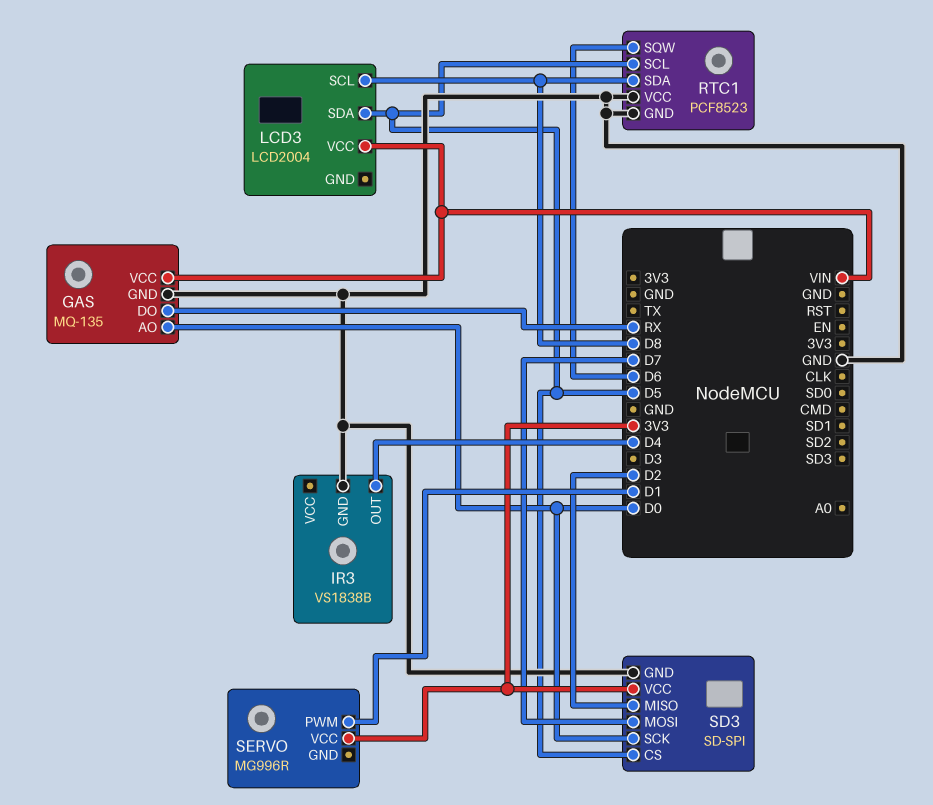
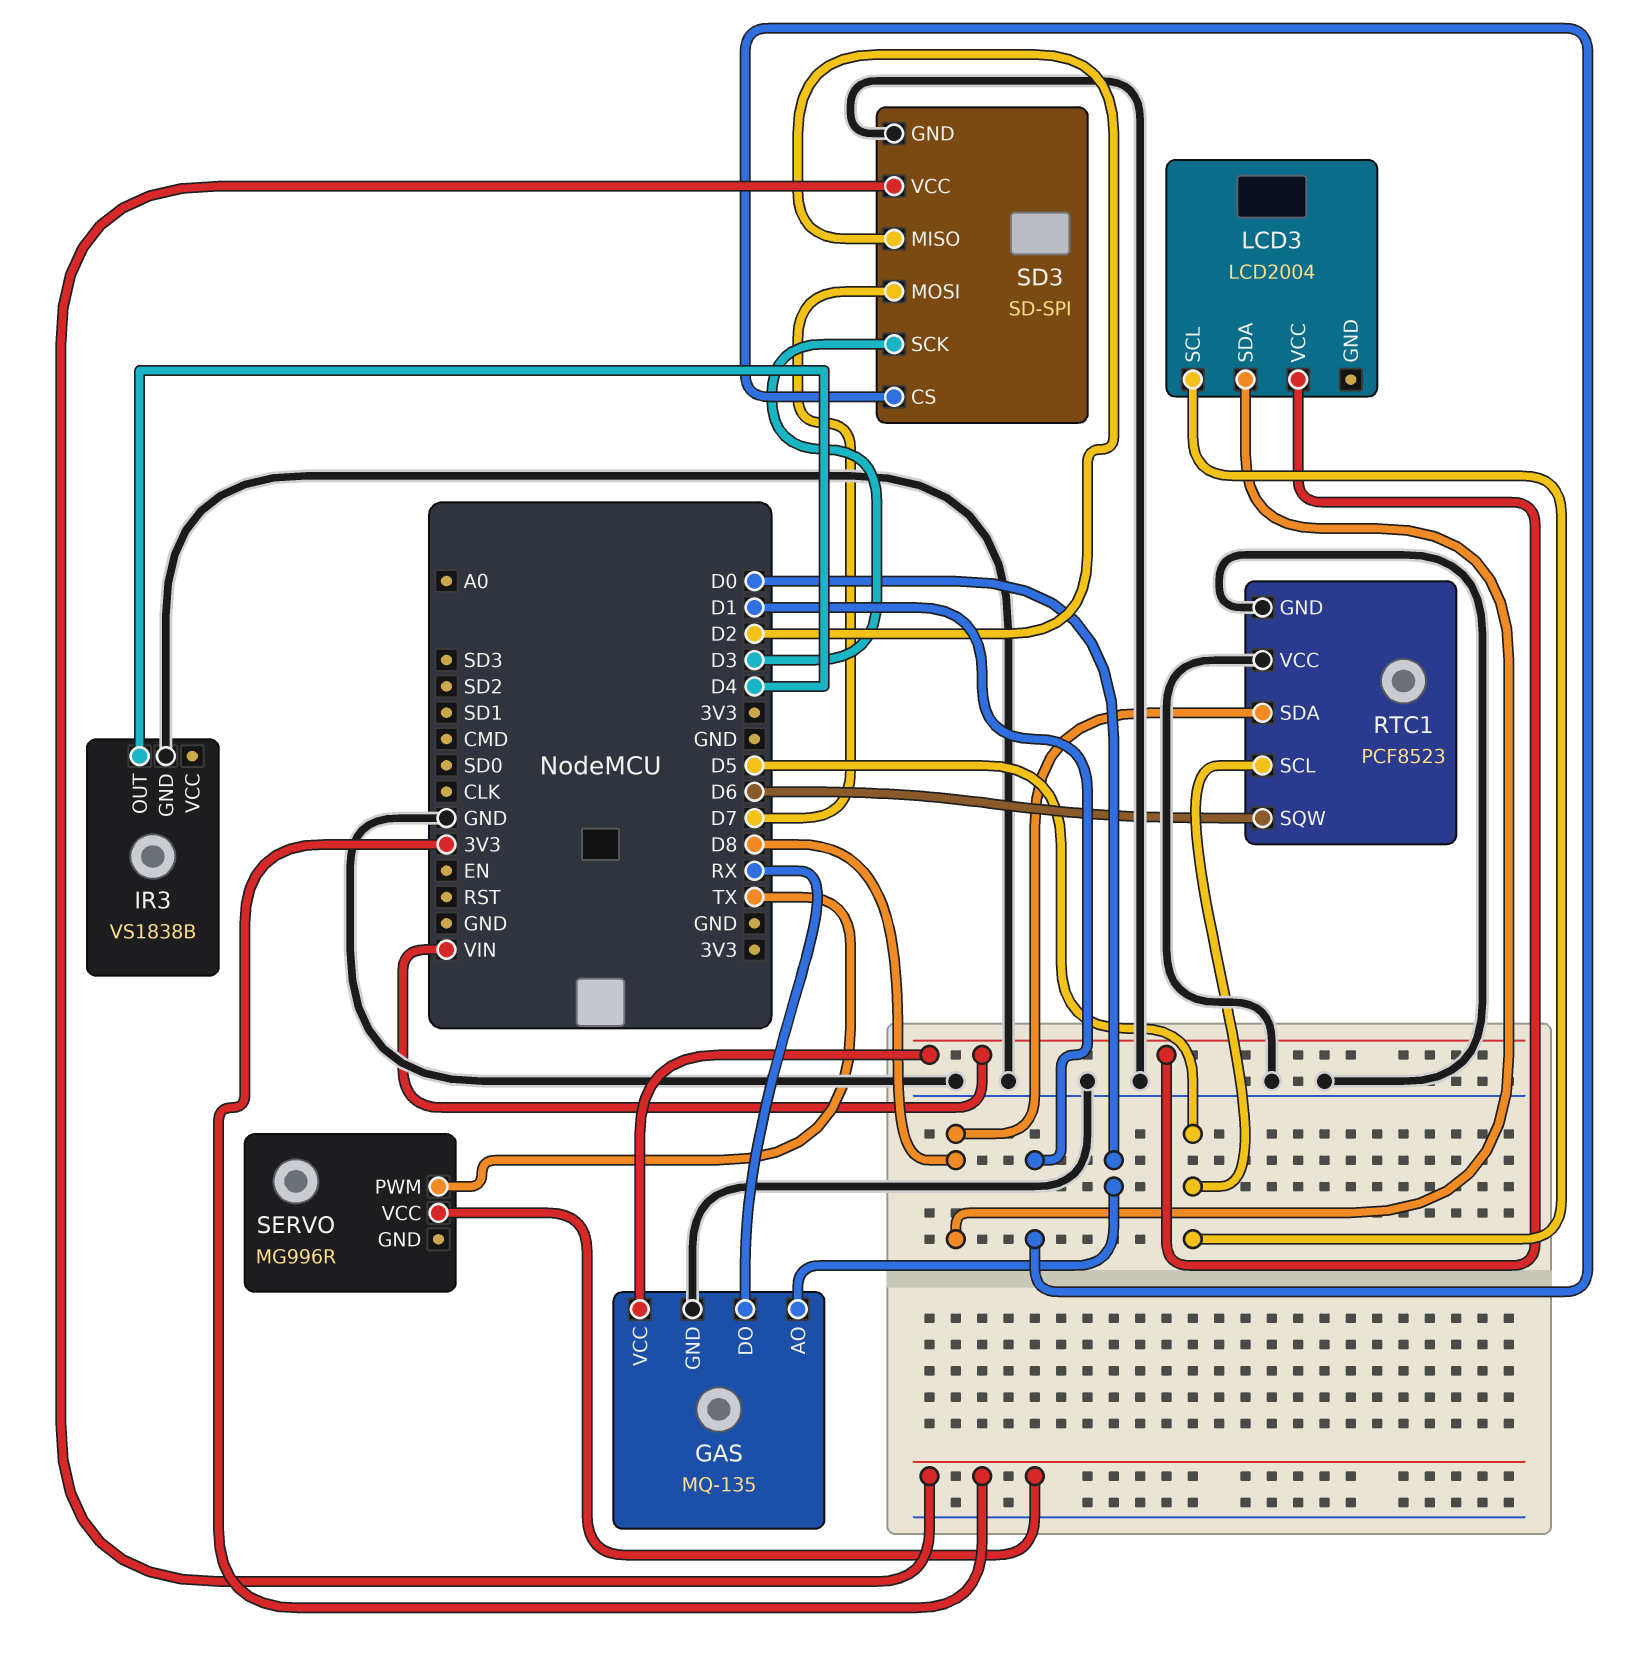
LCD3 pin SCL: D8 -> D5
LCD3 pin SDA: D5 -> D8
SD3 pin CS: D5 -> D1
SD3 pin SCK: D0 -> D3
SERVO pin PWM: D1 -> TX

